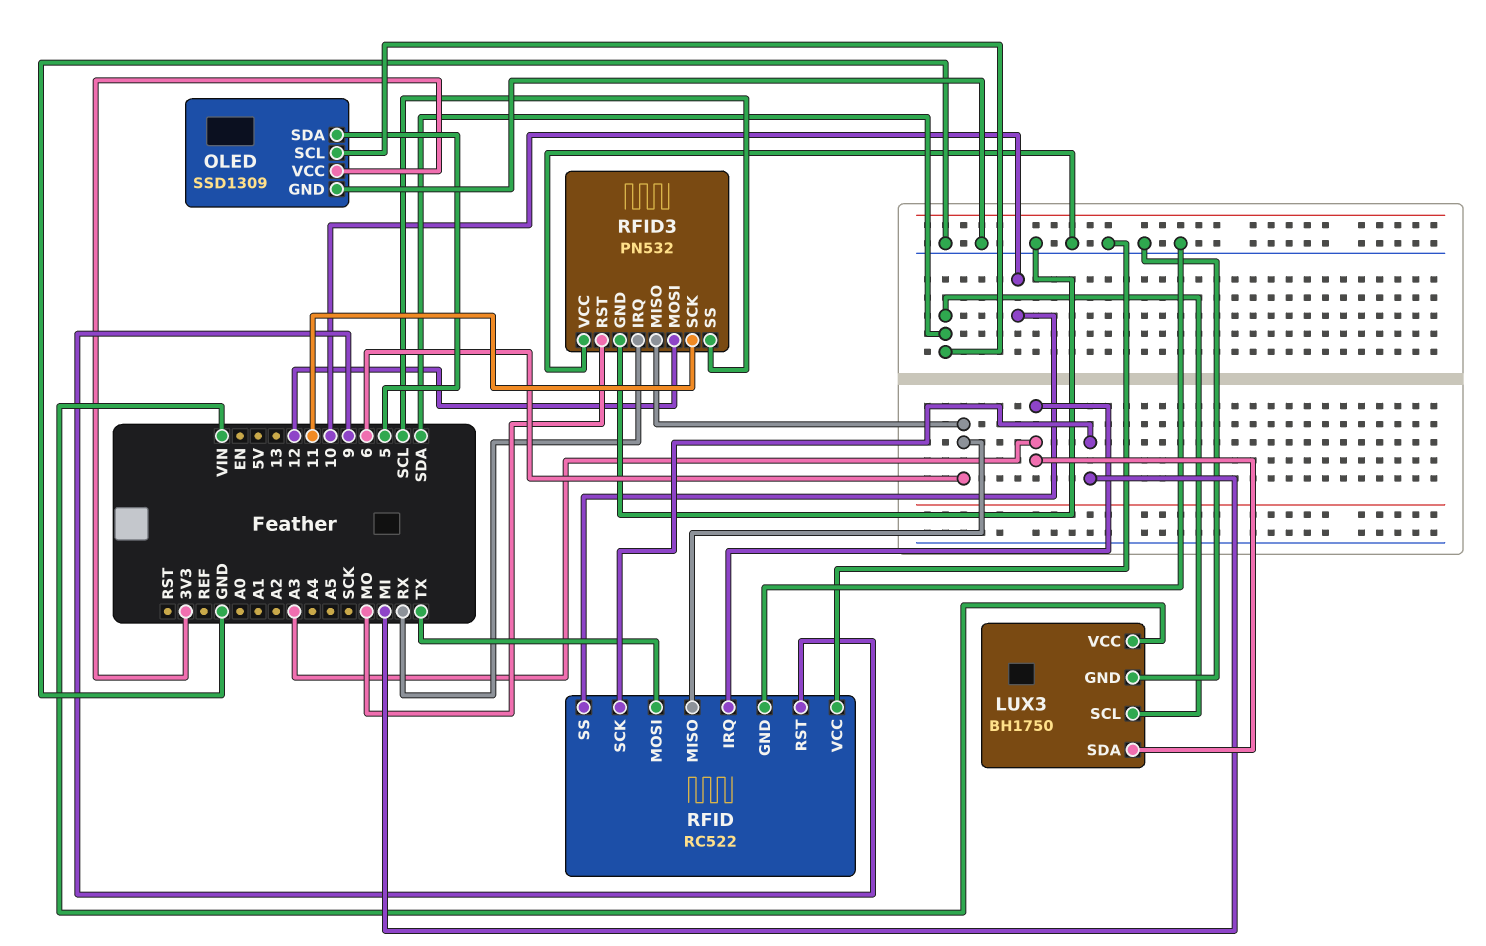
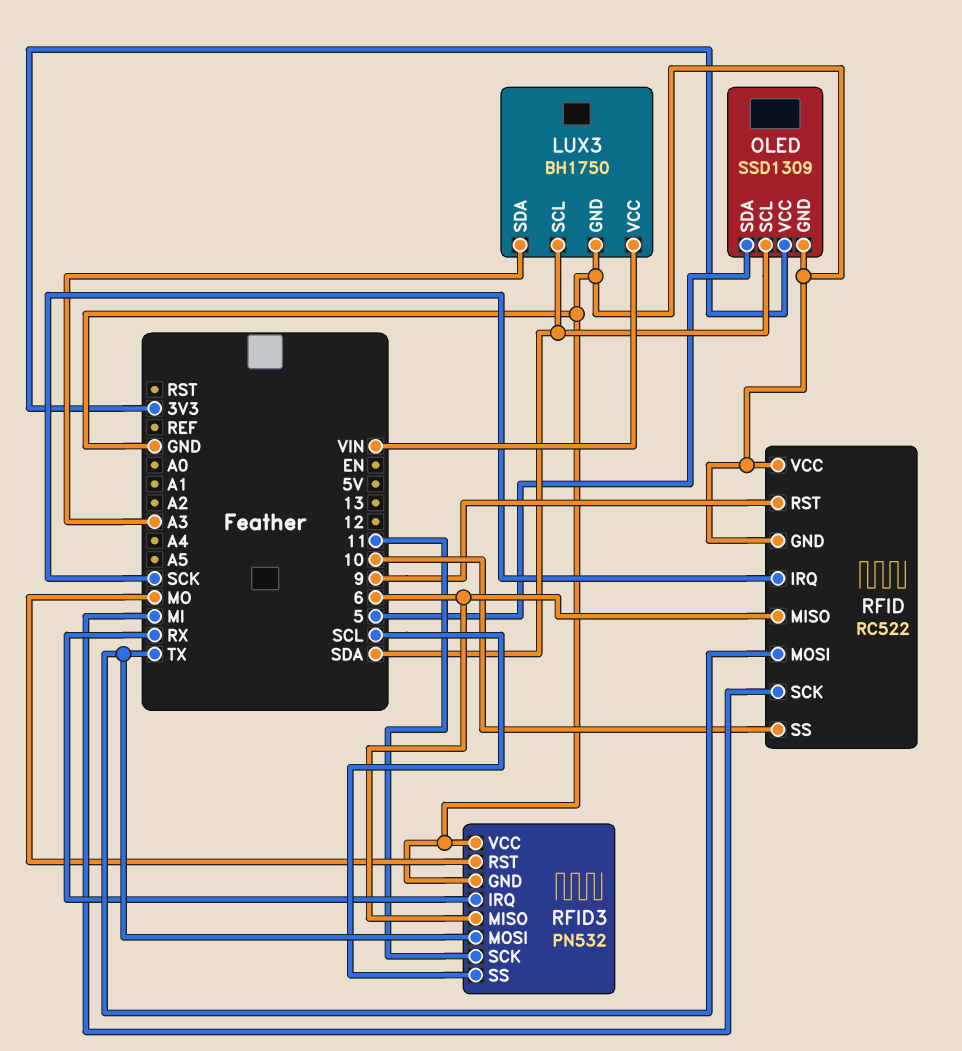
RFID pin IRQ: A3 -> SCK
RFID3 pin MOSI: 12 -> TX

